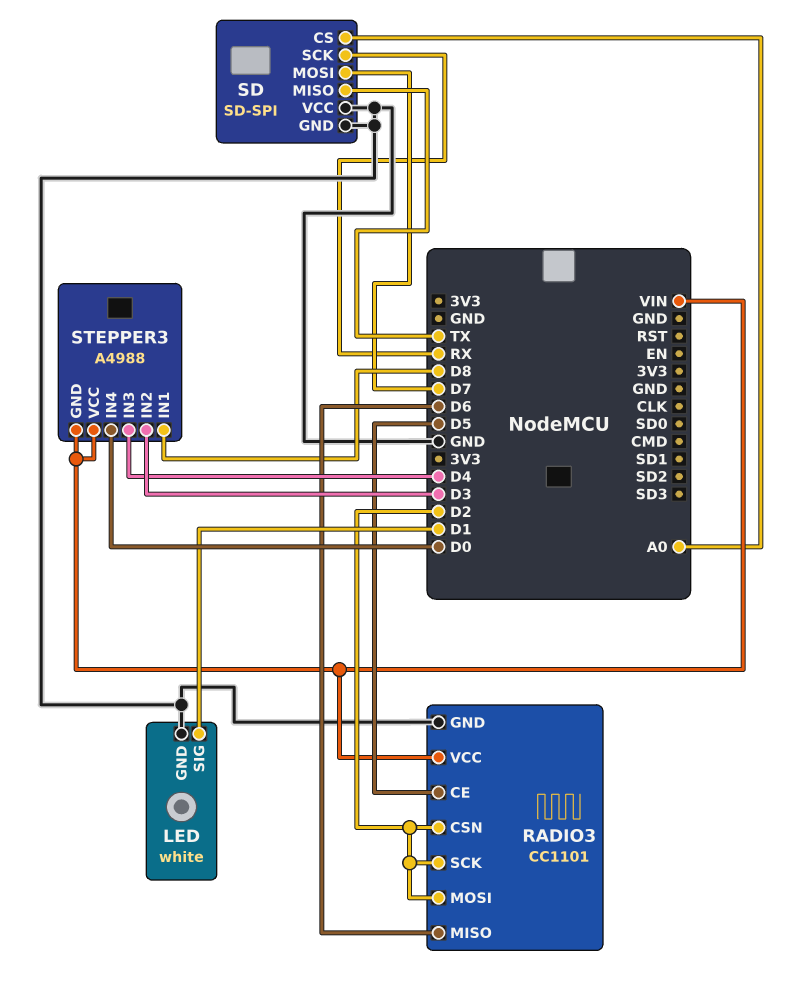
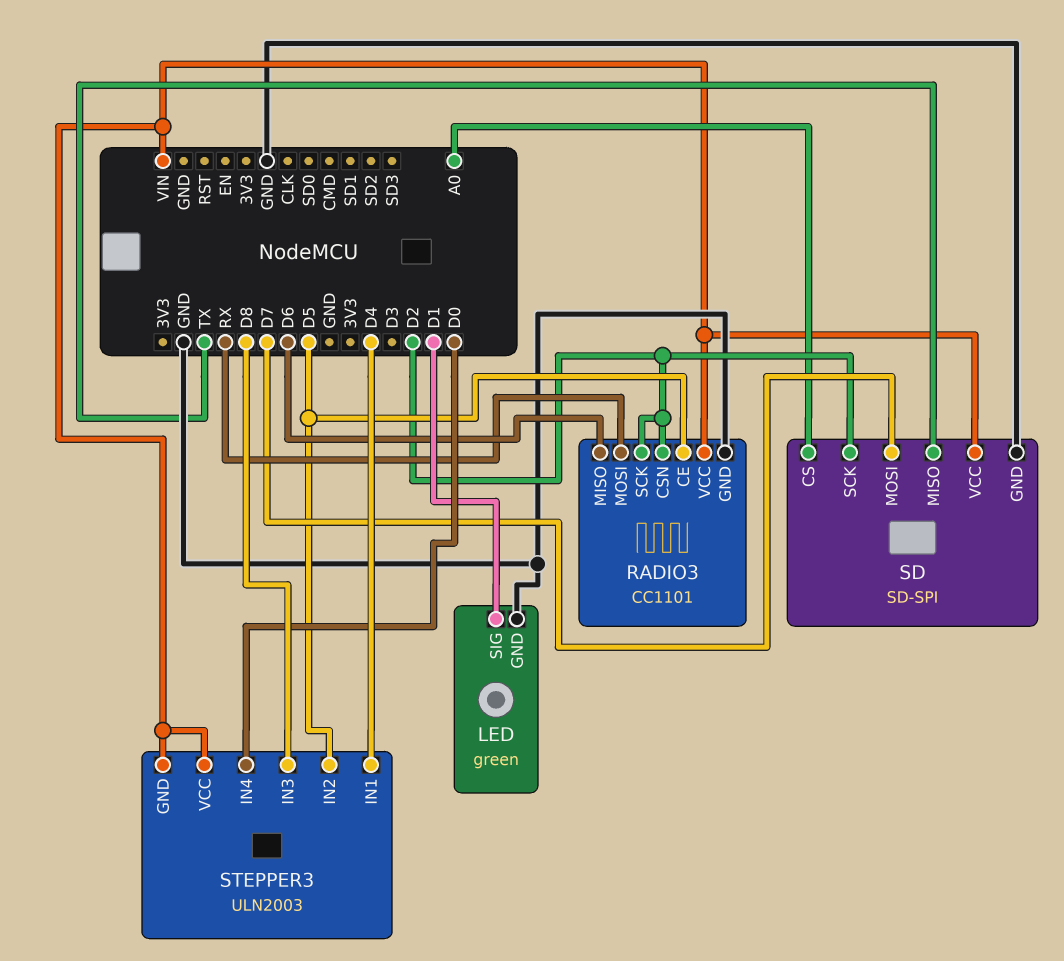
LED: white -> green
RADIO3 pin MOSI: D2 -> RX
SD pin SCK: RX -> D2
SD pin VCC: GND -> VIN
STEPPER3: A4988 -> ULN2003
STEPPER3 pin IN1: D8 -> D4
STEPPER3 pin IN2: D3 -> D5
STEPPER3 pin IN3: D4 -> D8

